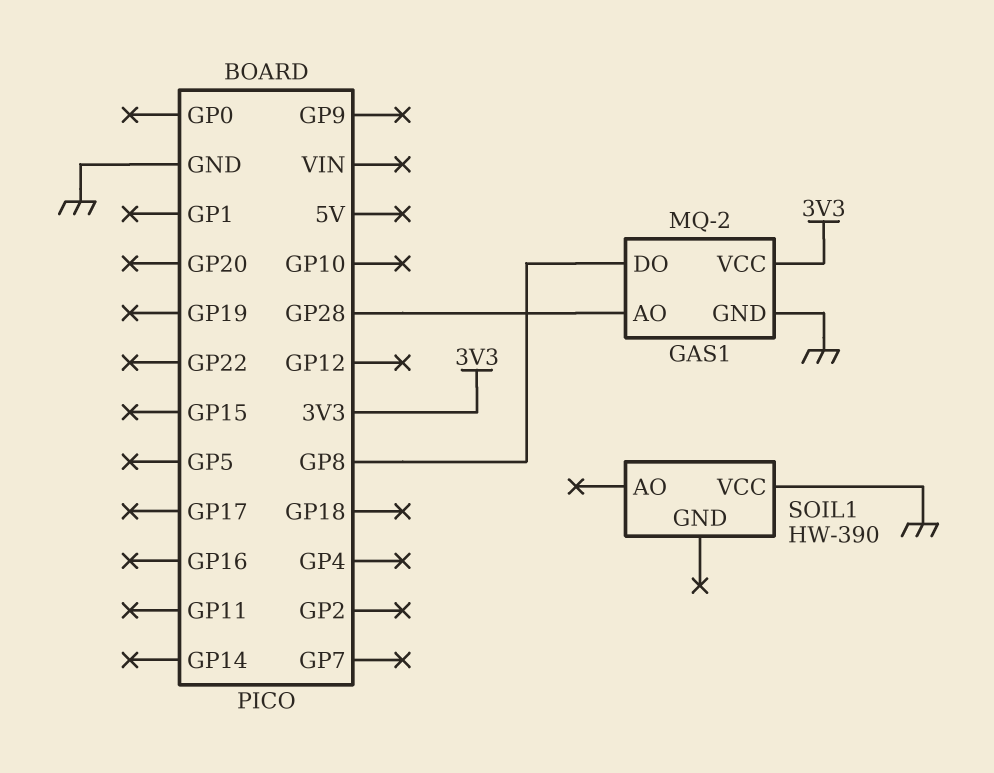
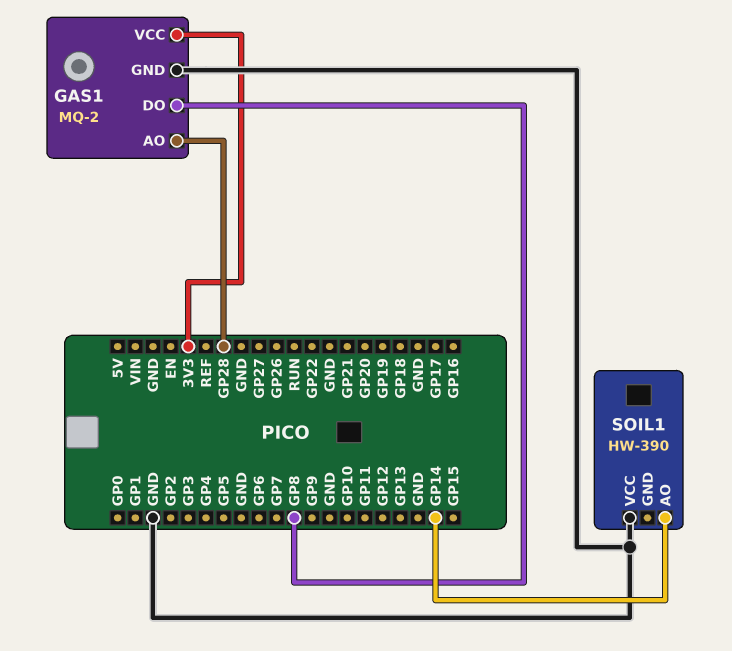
SOIL1 pin AO: none -> GP14

